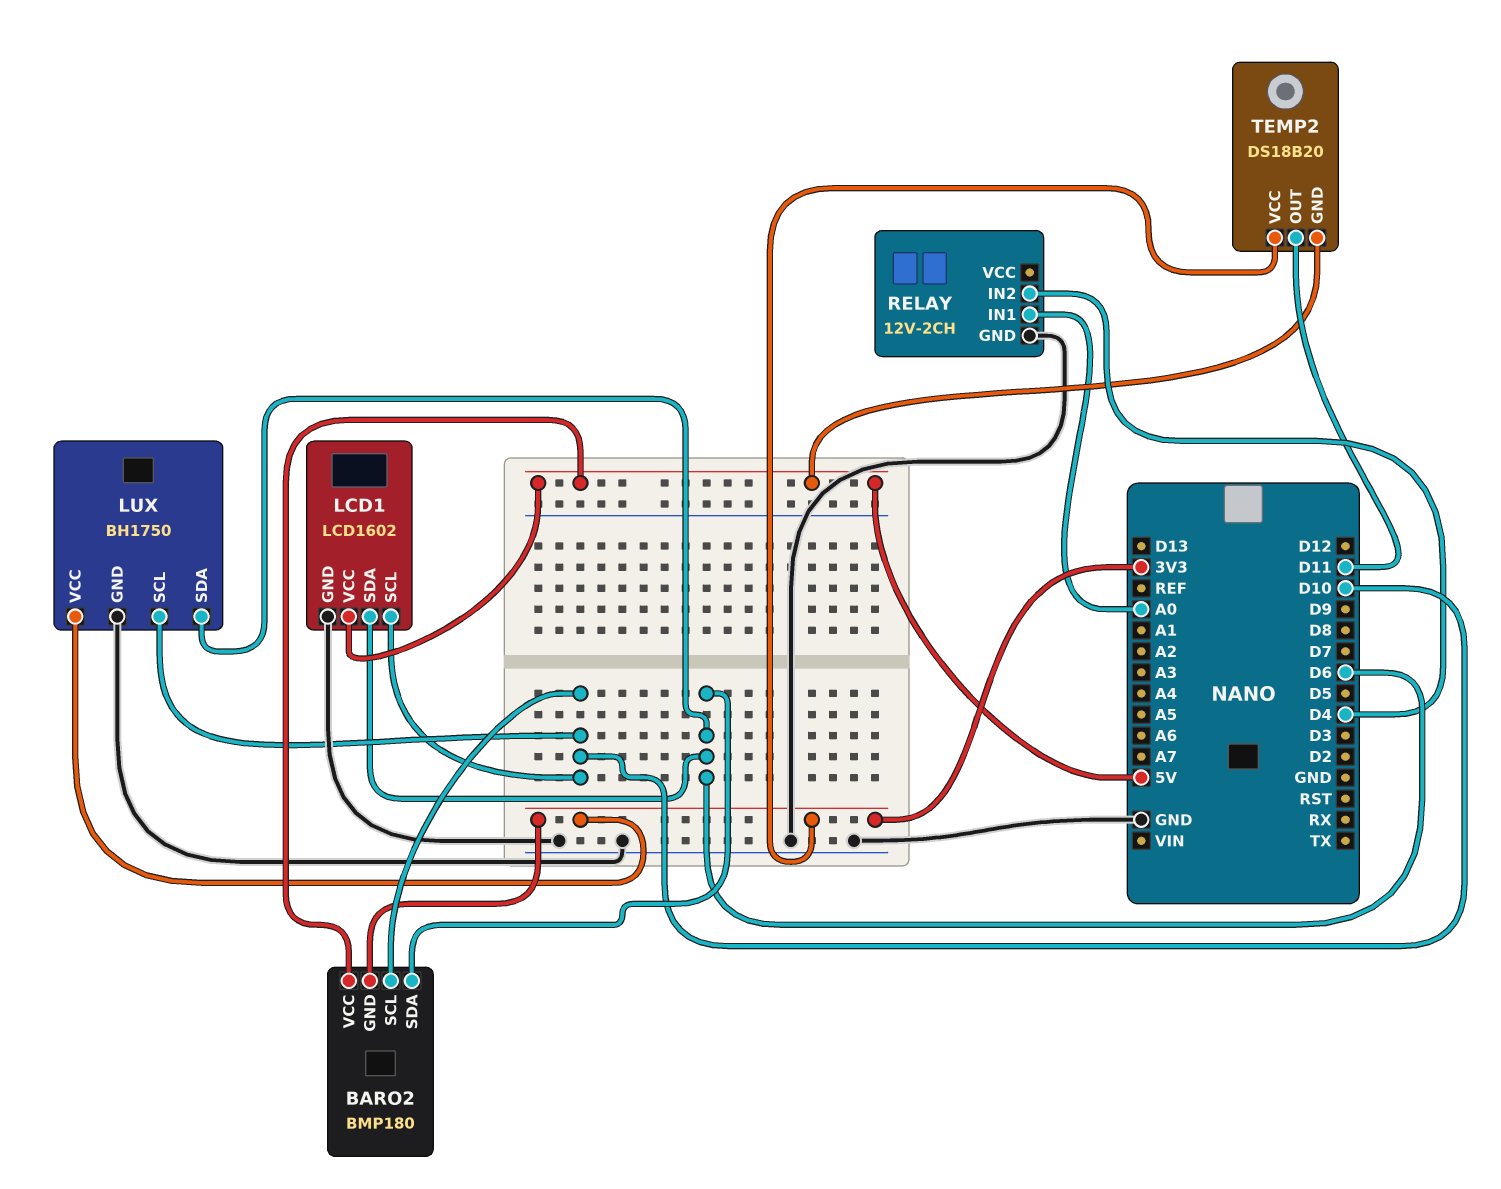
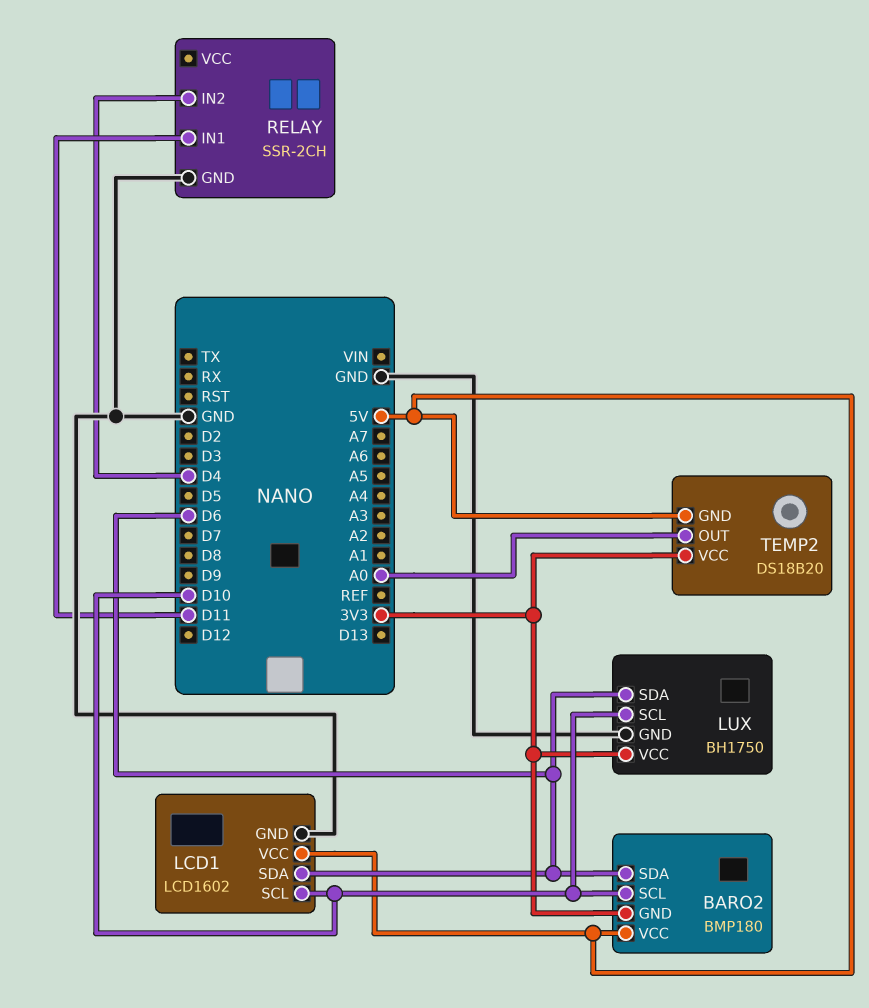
RELAY: 12V-2CH -> SSR-2CH
RELAY pin IN1: A0 -> D11
TEMP2 pin OUT: D11 -> A0

